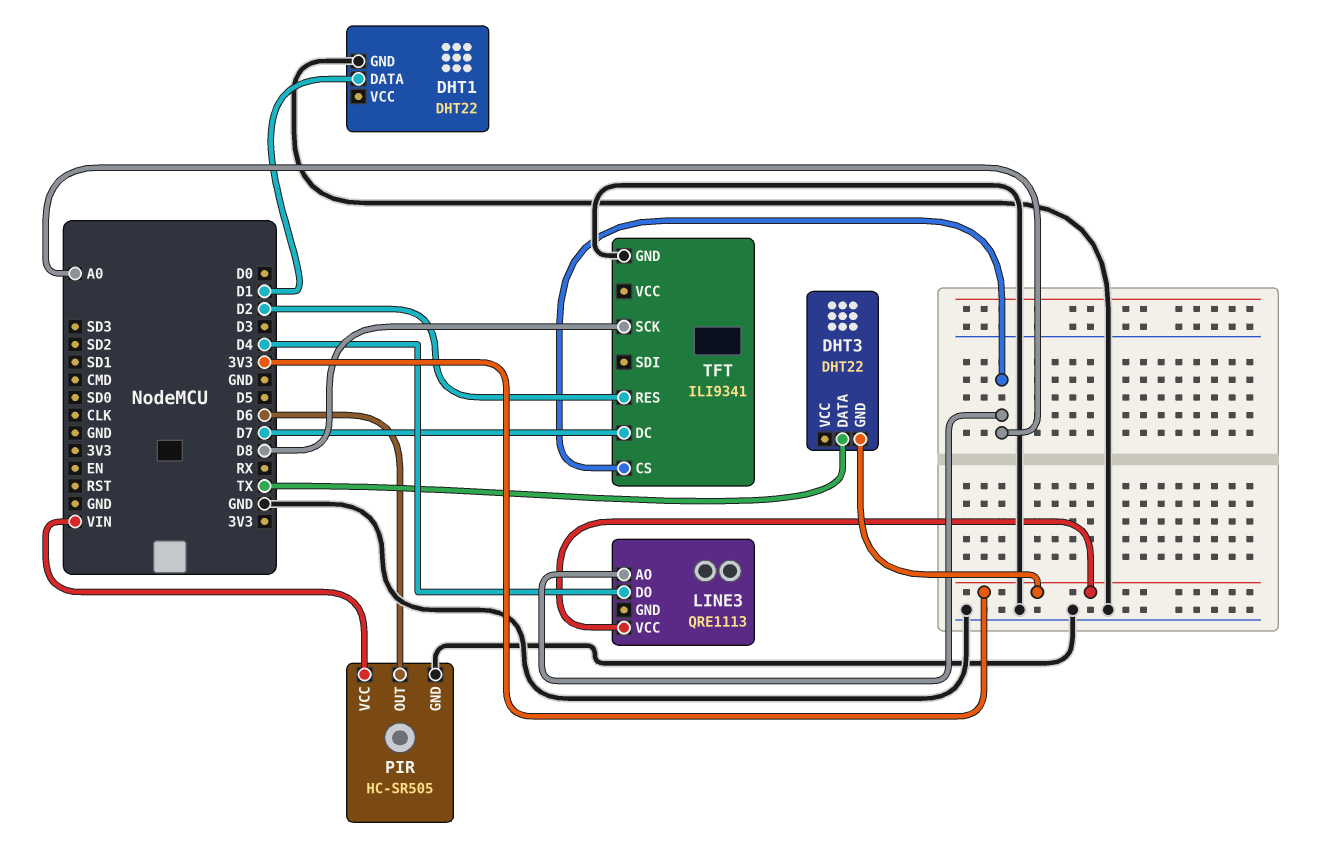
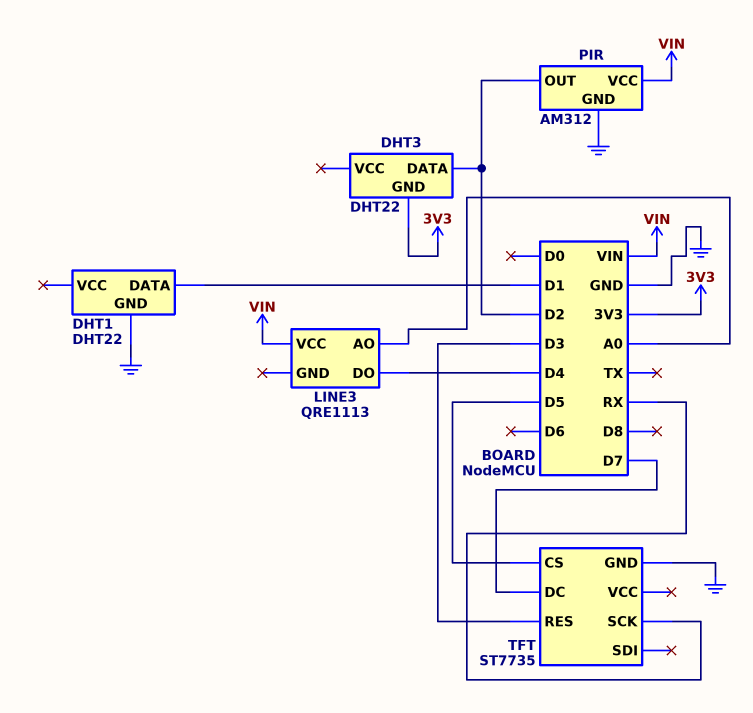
DHT3 pin DATA: TX -> D2
LINE3 pin VCC: 3V3 -> VIN
PIR: HC-SR505 -> AM312
PIR pin OUT: D6 -> D2
TFT: ILI9341 -> ST7735
TFT pin CS: A0 -> D5
TFT pin RES: D2 -> D3
TFT pin SCK: D8 -> RX

